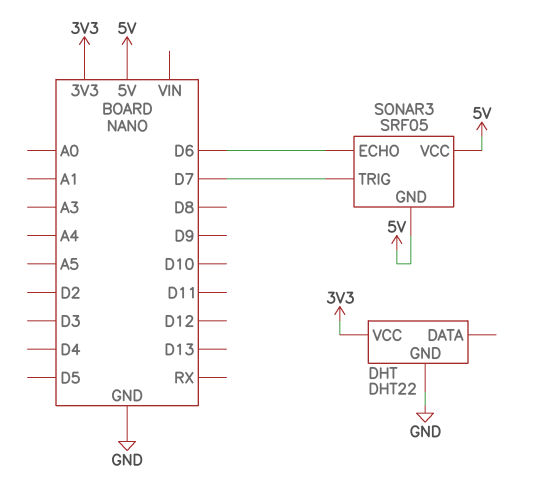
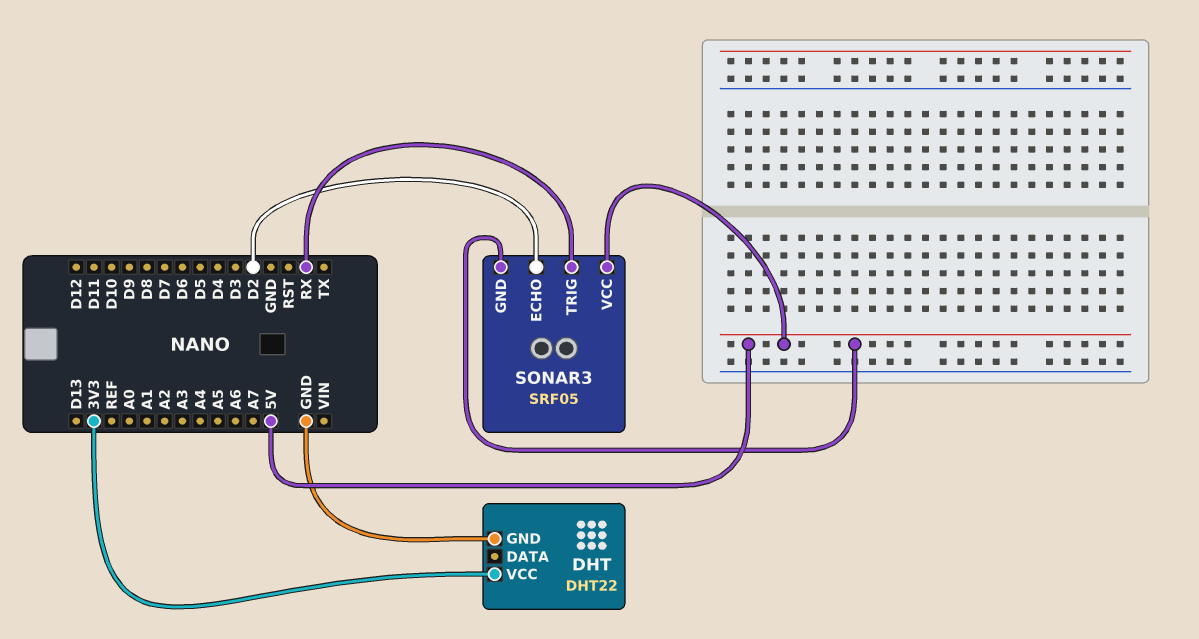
SONAR3 pin ECHO: D6 -> D2
SONAR3 pin TRIG: D7 -> RX

